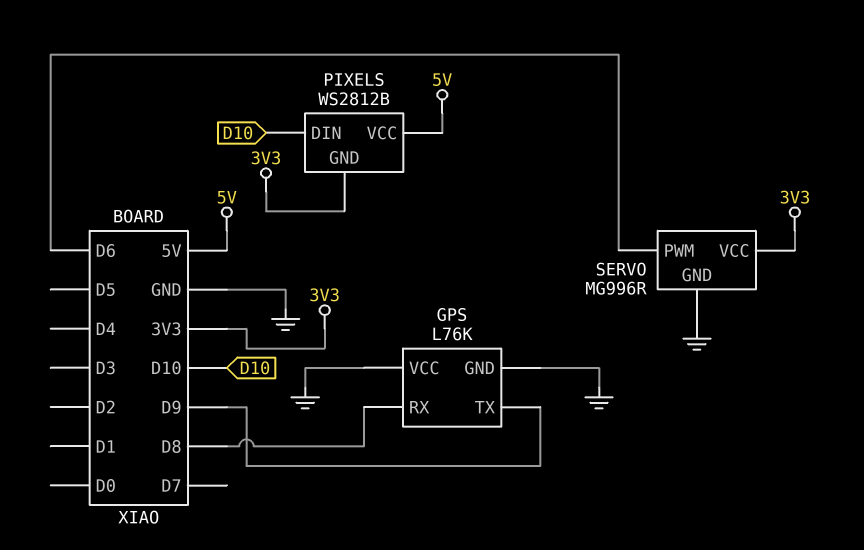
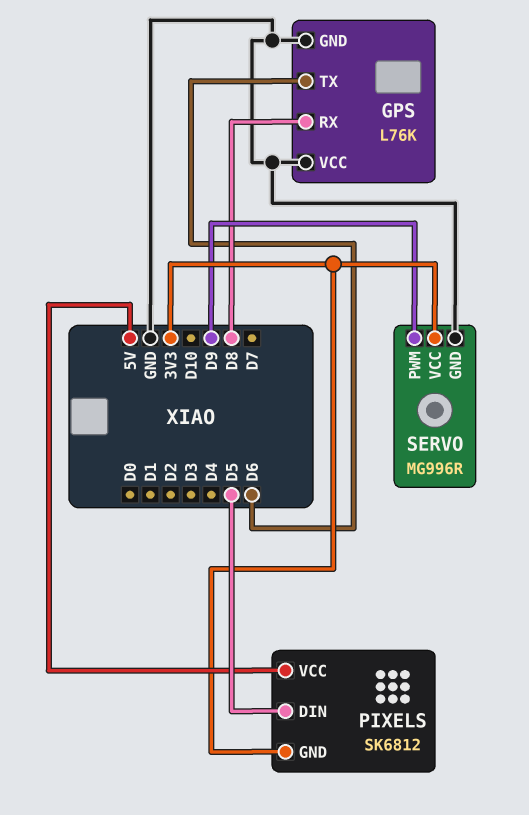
GPS pin TX: D9 -> D6
PIXELS: WS2812B -> SK6812
PIXELS pin DIN: D10 -> D5
SERVO pin PWM: D6 -> D9

